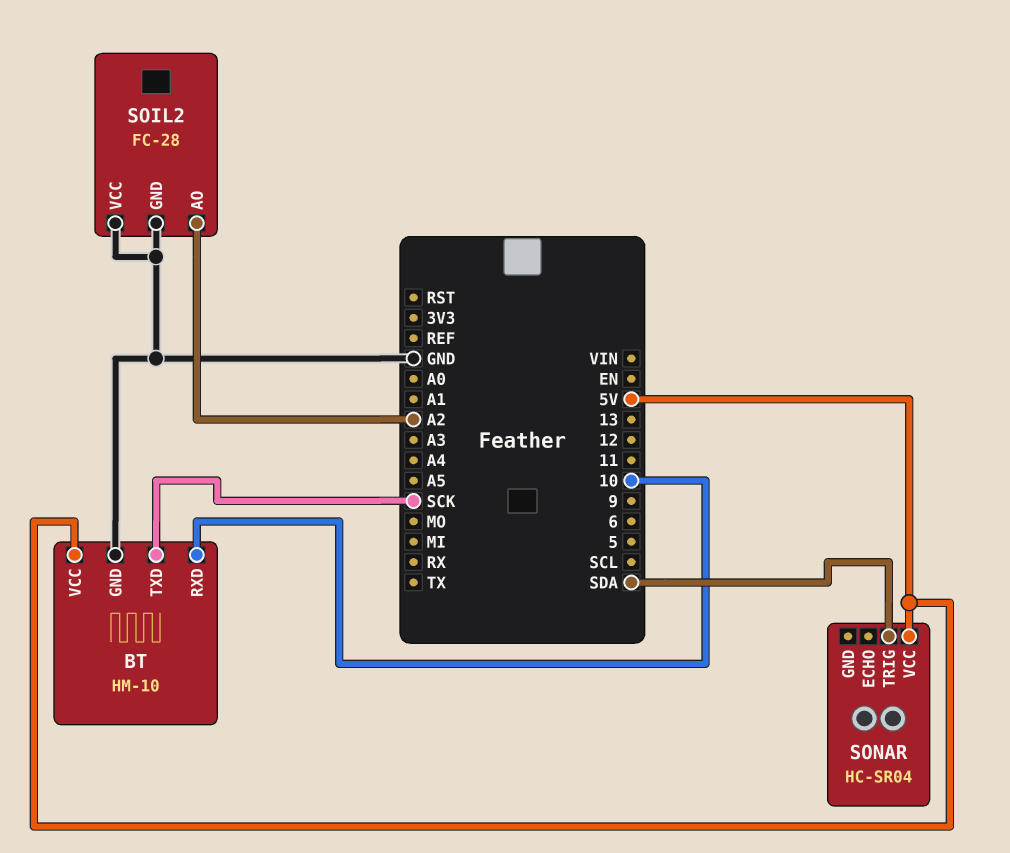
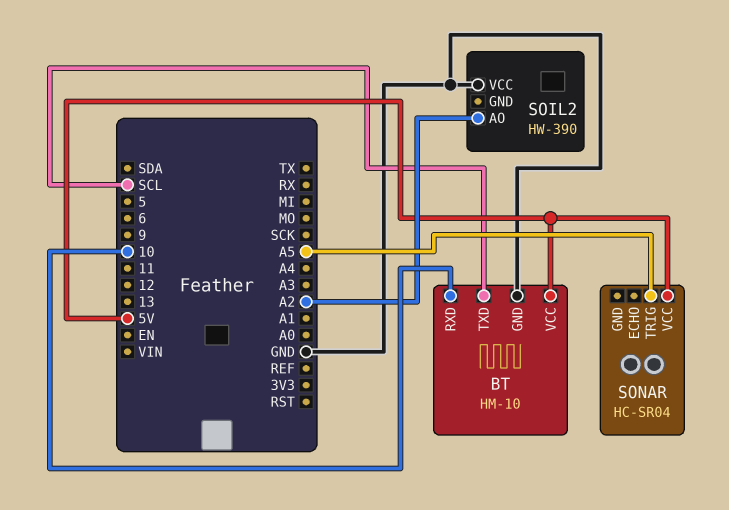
BT pin TXD: SCK -> SCL
SOIL2: FC-28 -> HW-390
SOIL2 pin GND: GND -> none
SONAR pin TRIG: SDA -> A5

